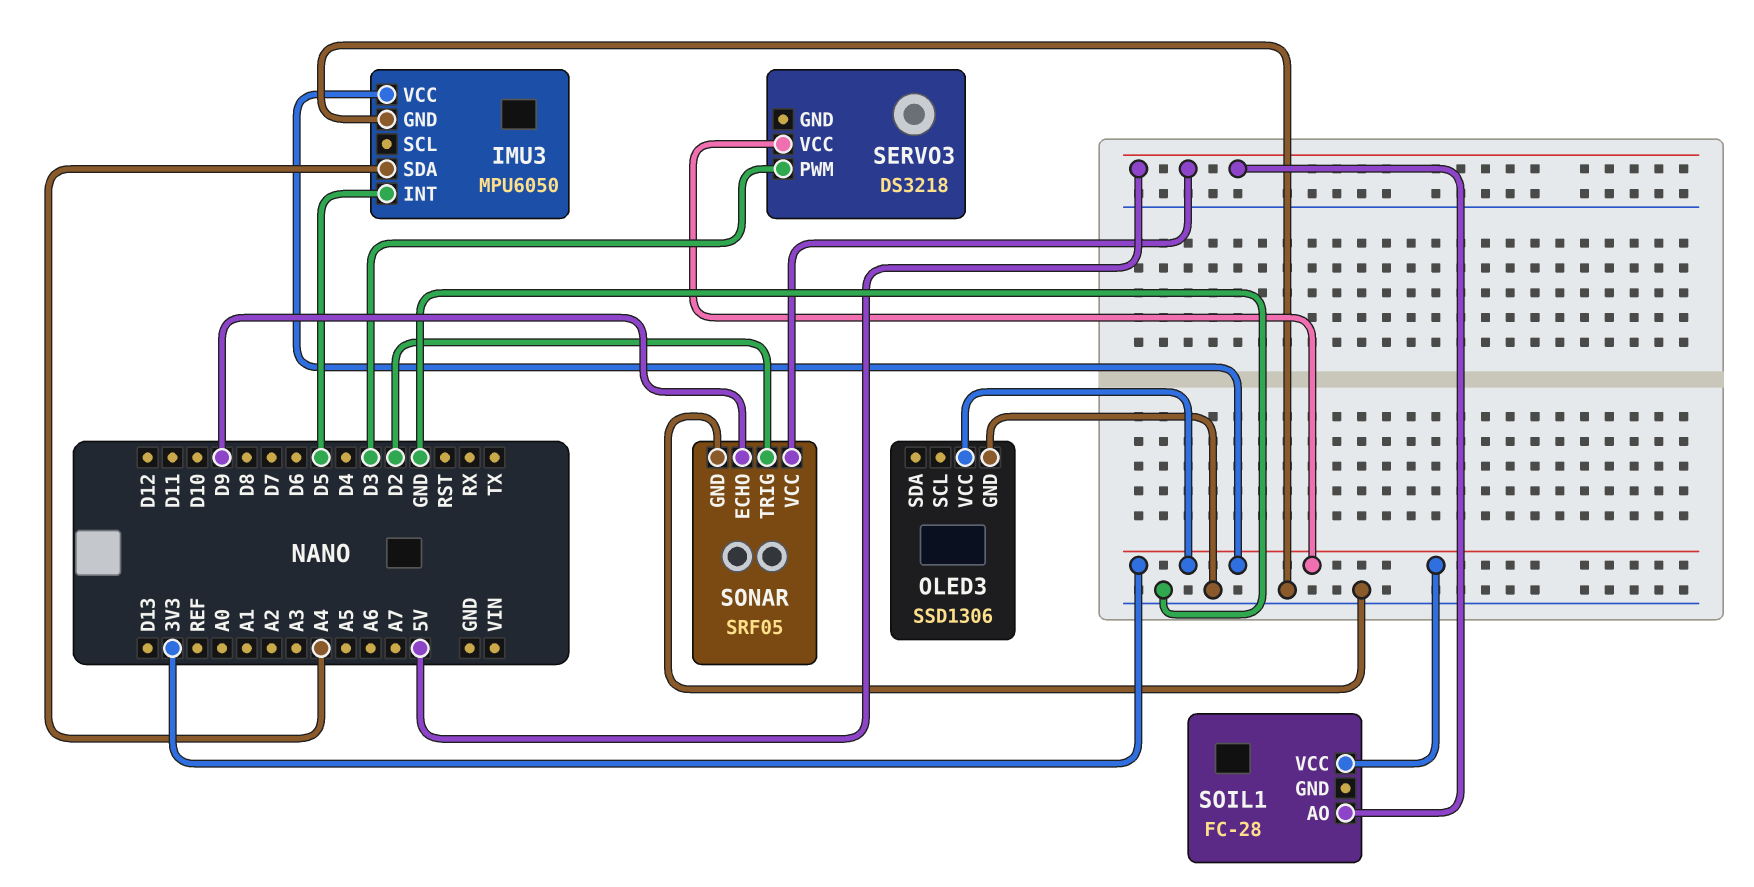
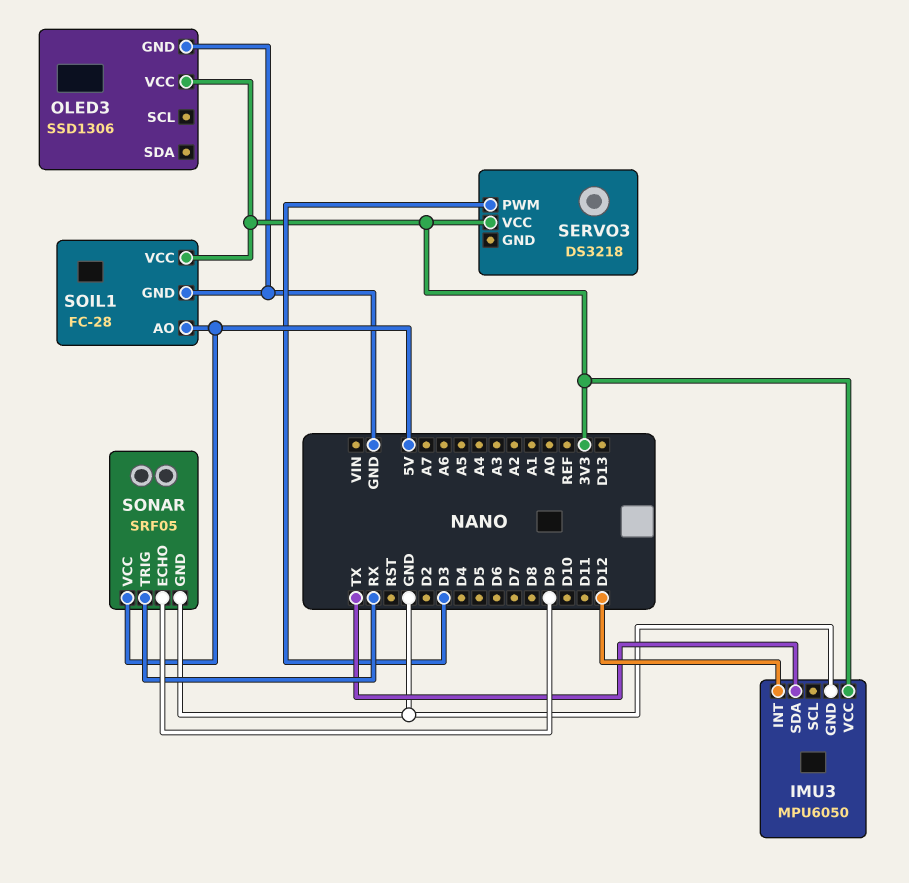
IMU3 pin INT: D5 -> D12
IMU3 pin SDA: A4 -> TX
SOIL1 pin GND: none -> GND
SONAR pin TRIG: D2 -> RX

